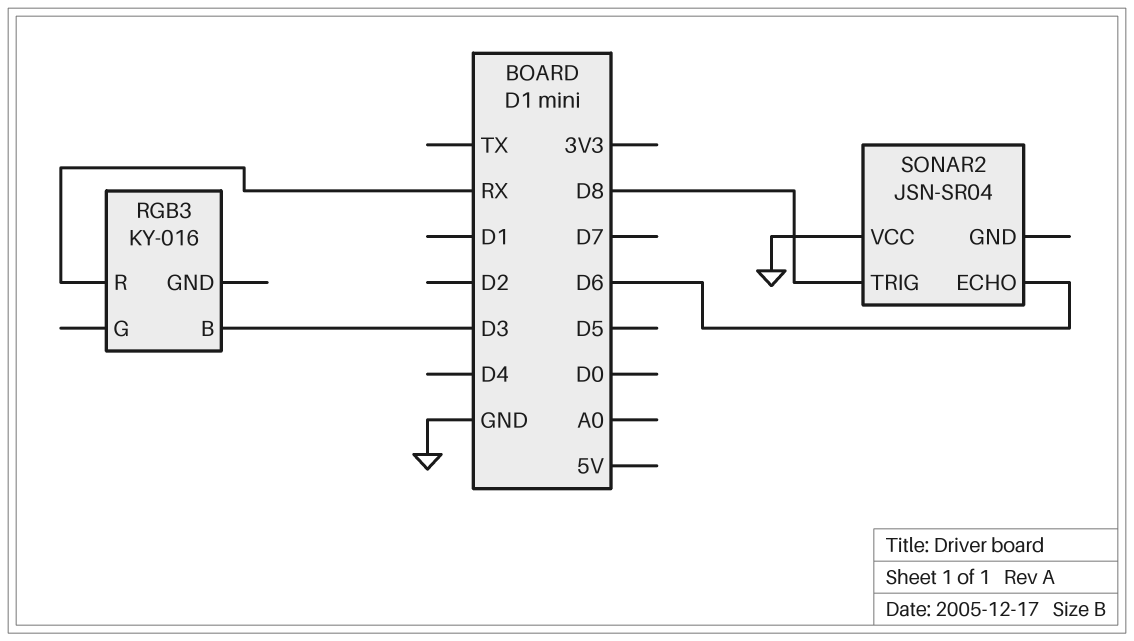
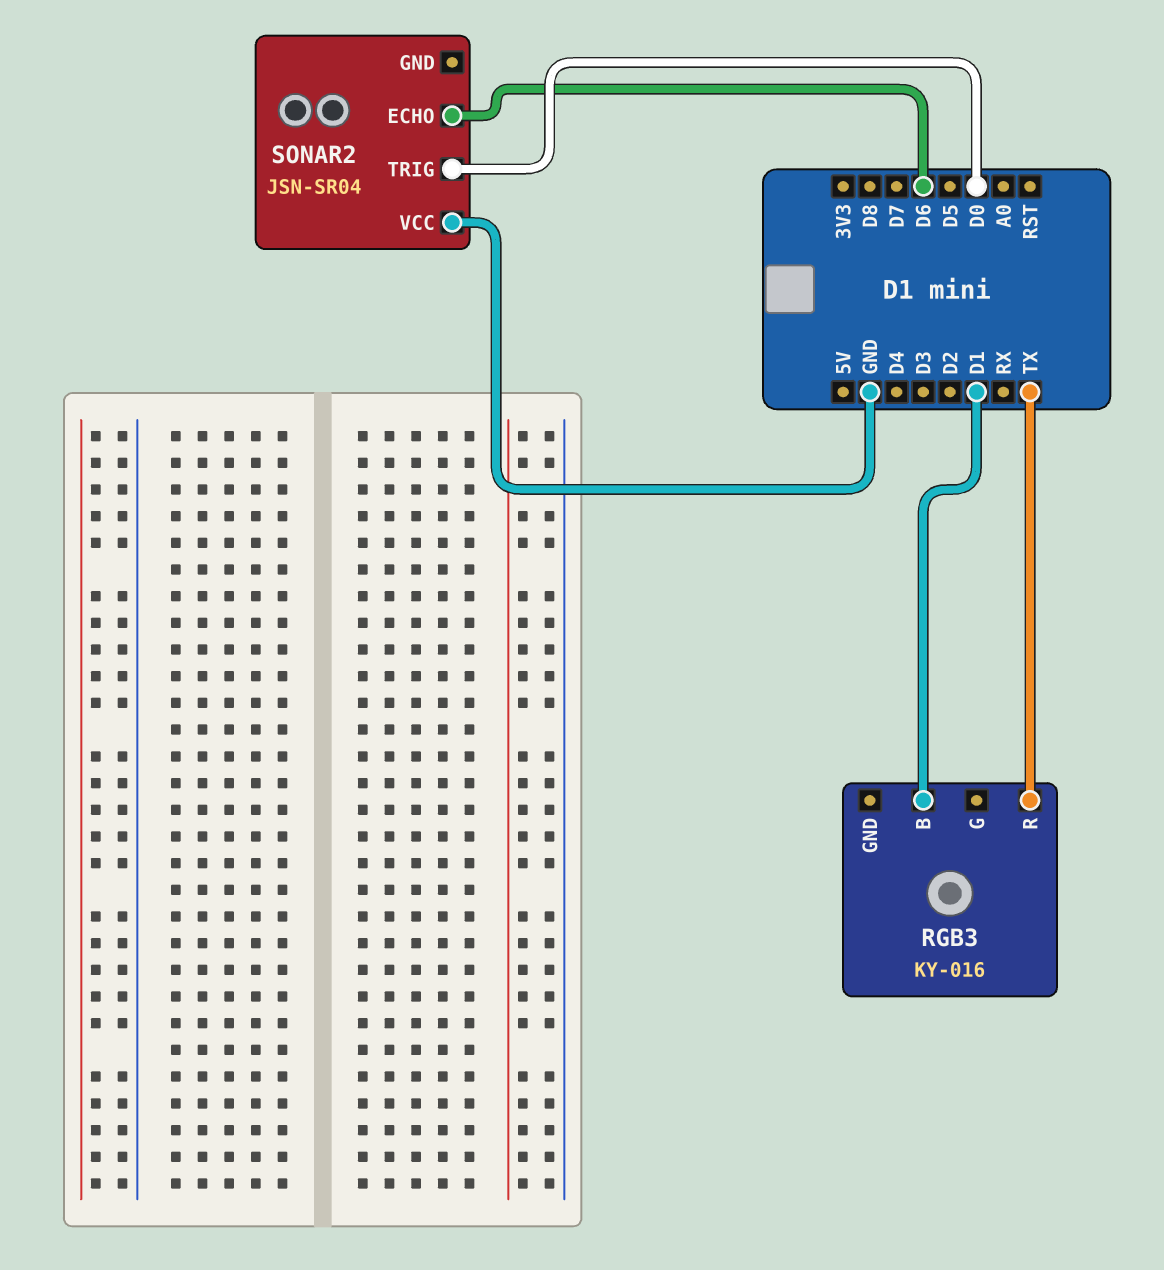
RGB3 pin B: D3 -> D1
RGB3 pin R: RX -> TX
SONAR2 pin TRIG: D8 -> D0

